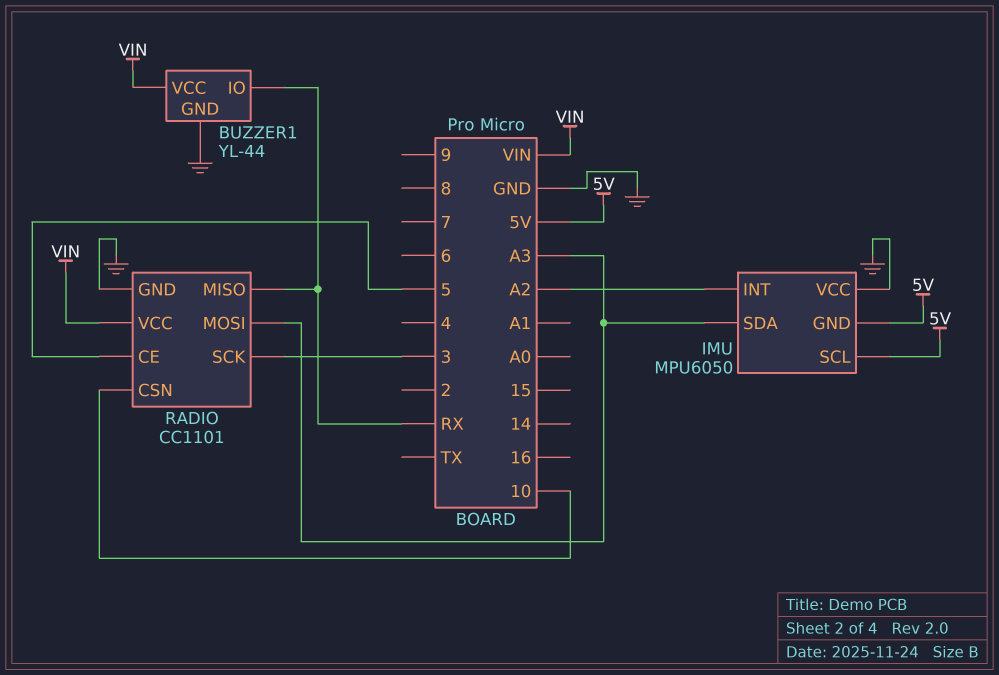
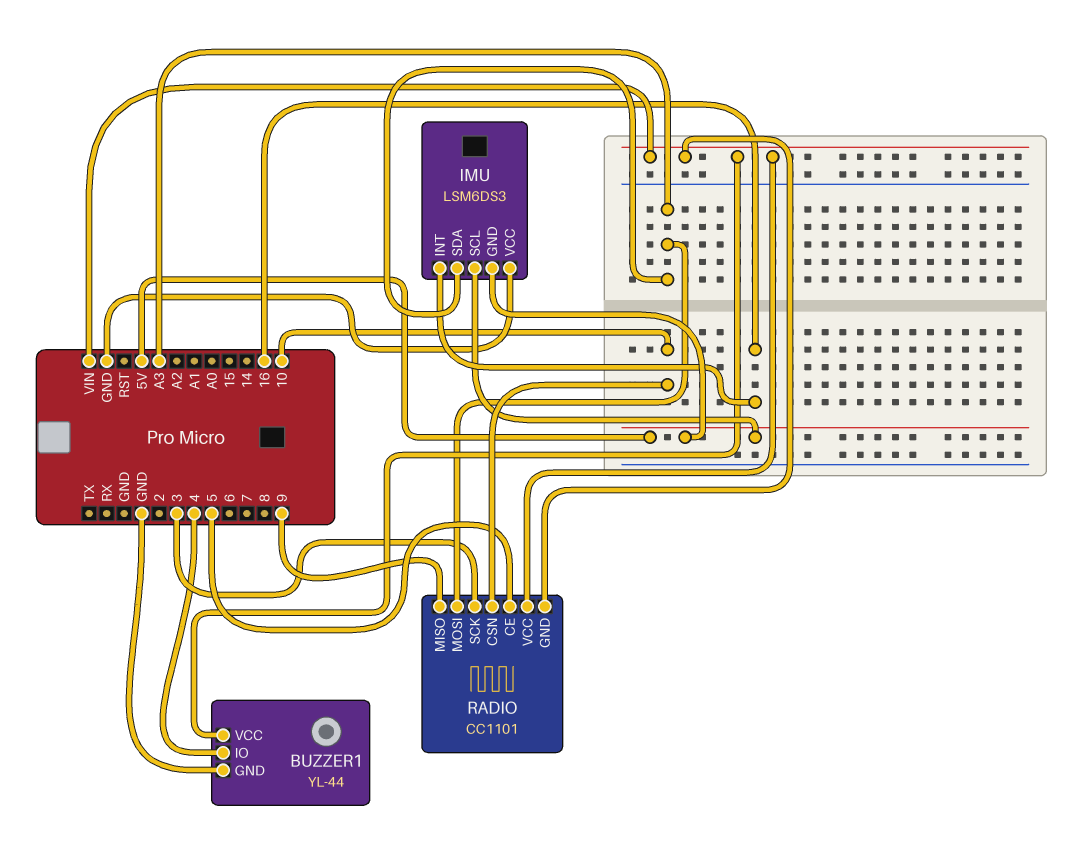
BUZZER1 pin IO: RX -> 4
IMU: MPU6050 -> LSM6DS3
IMU pin INT: A2 -> 16
RADIO pin GND: GND -> VIN
RADIO pin MISO: RX -> 9

